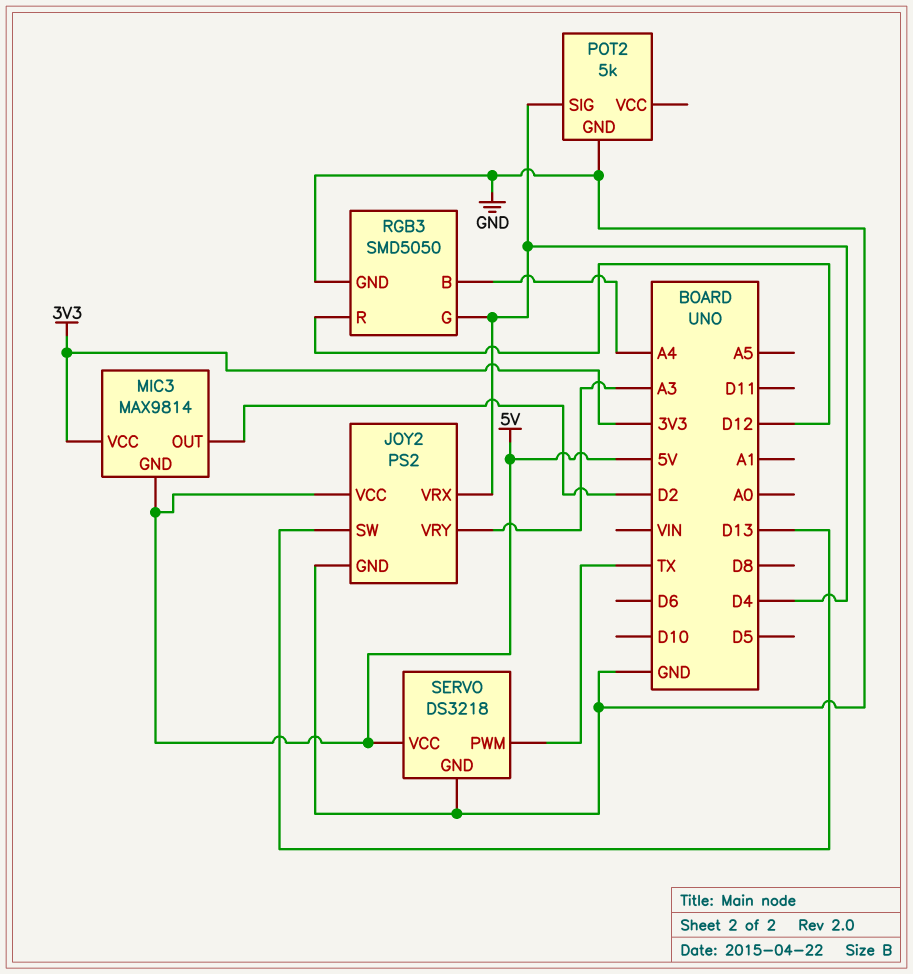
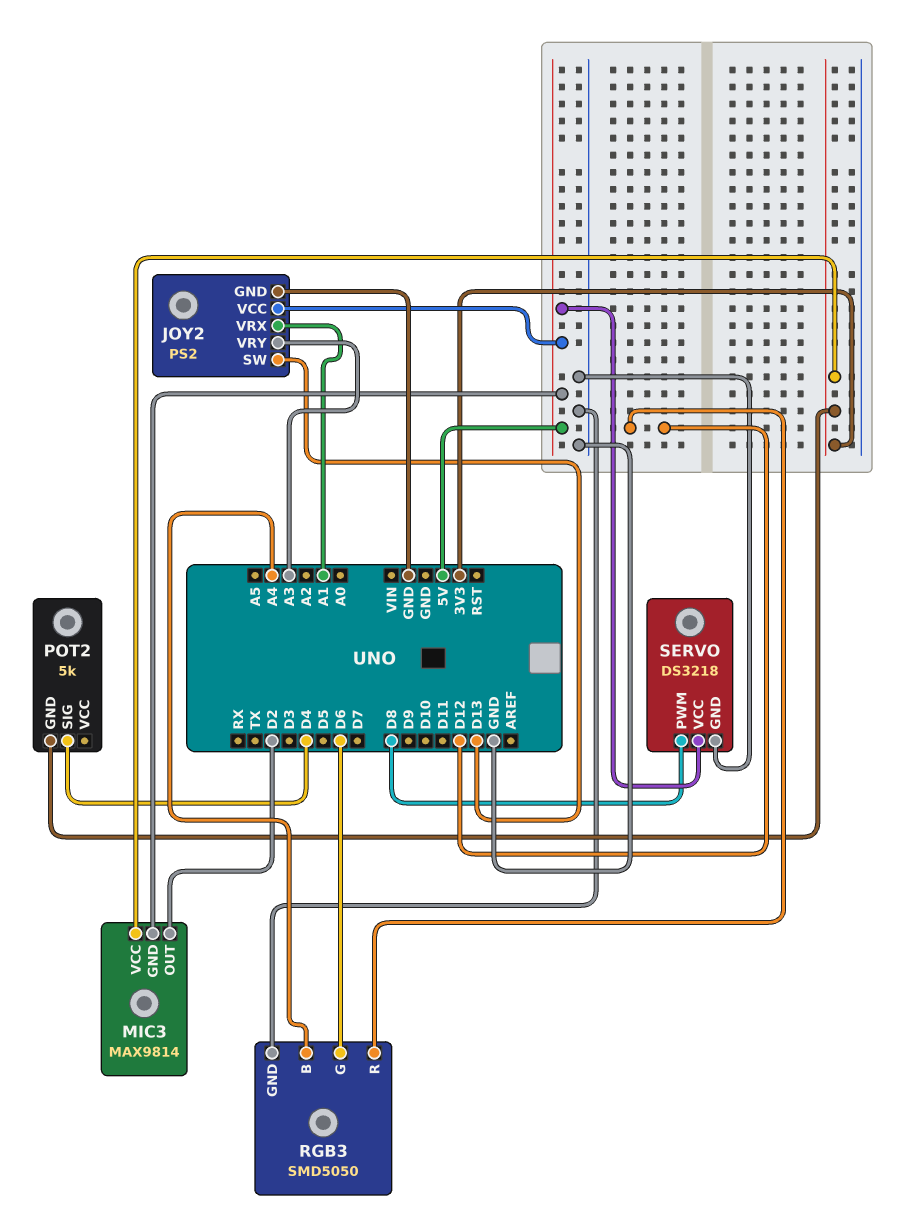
JOY2 pin VRX: D4 -> A1
POT2 pin GND: GND -> 3V3
RGB3 pin G: D4 -> D6
SERVO pin PWM: TX -> D8

